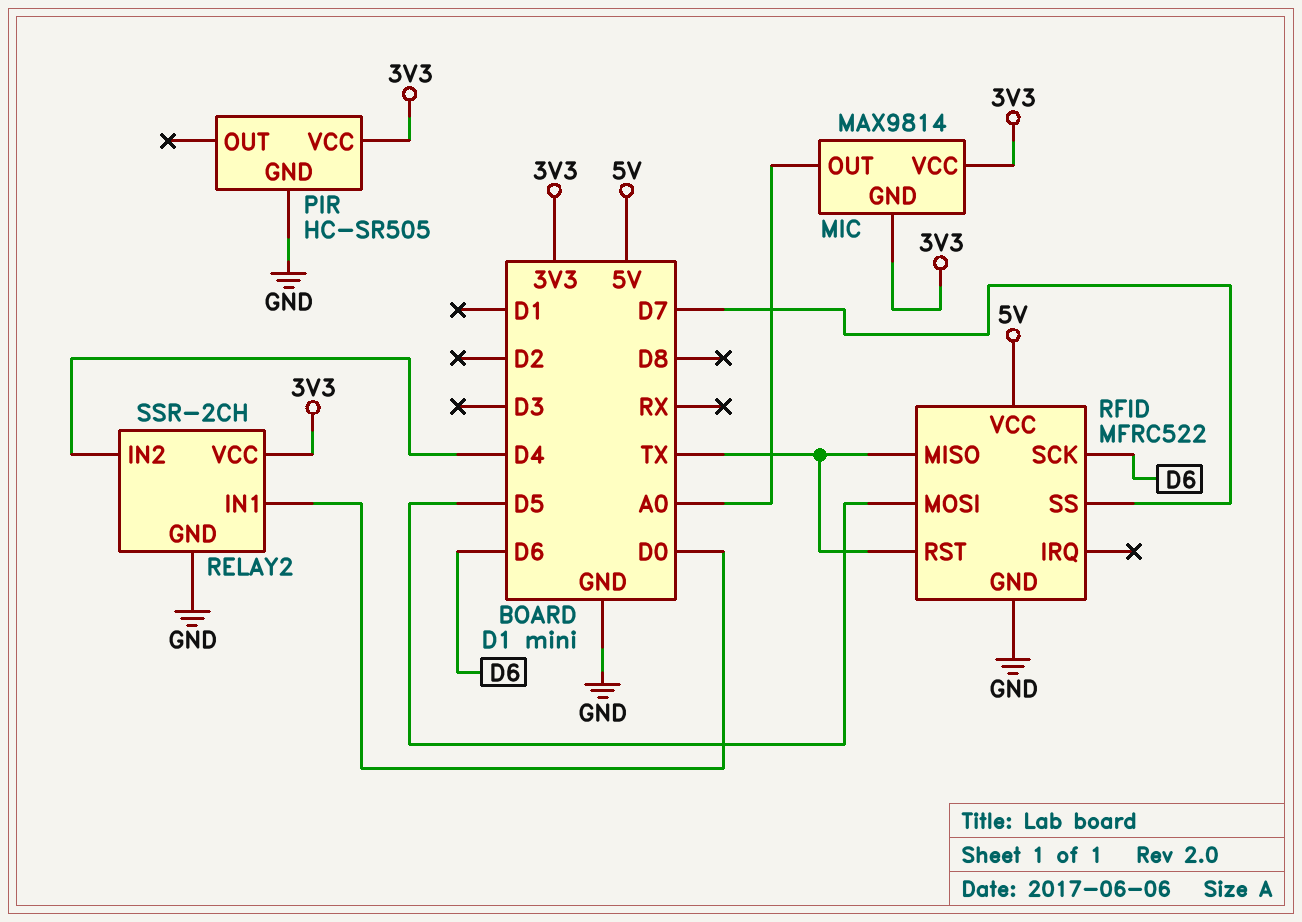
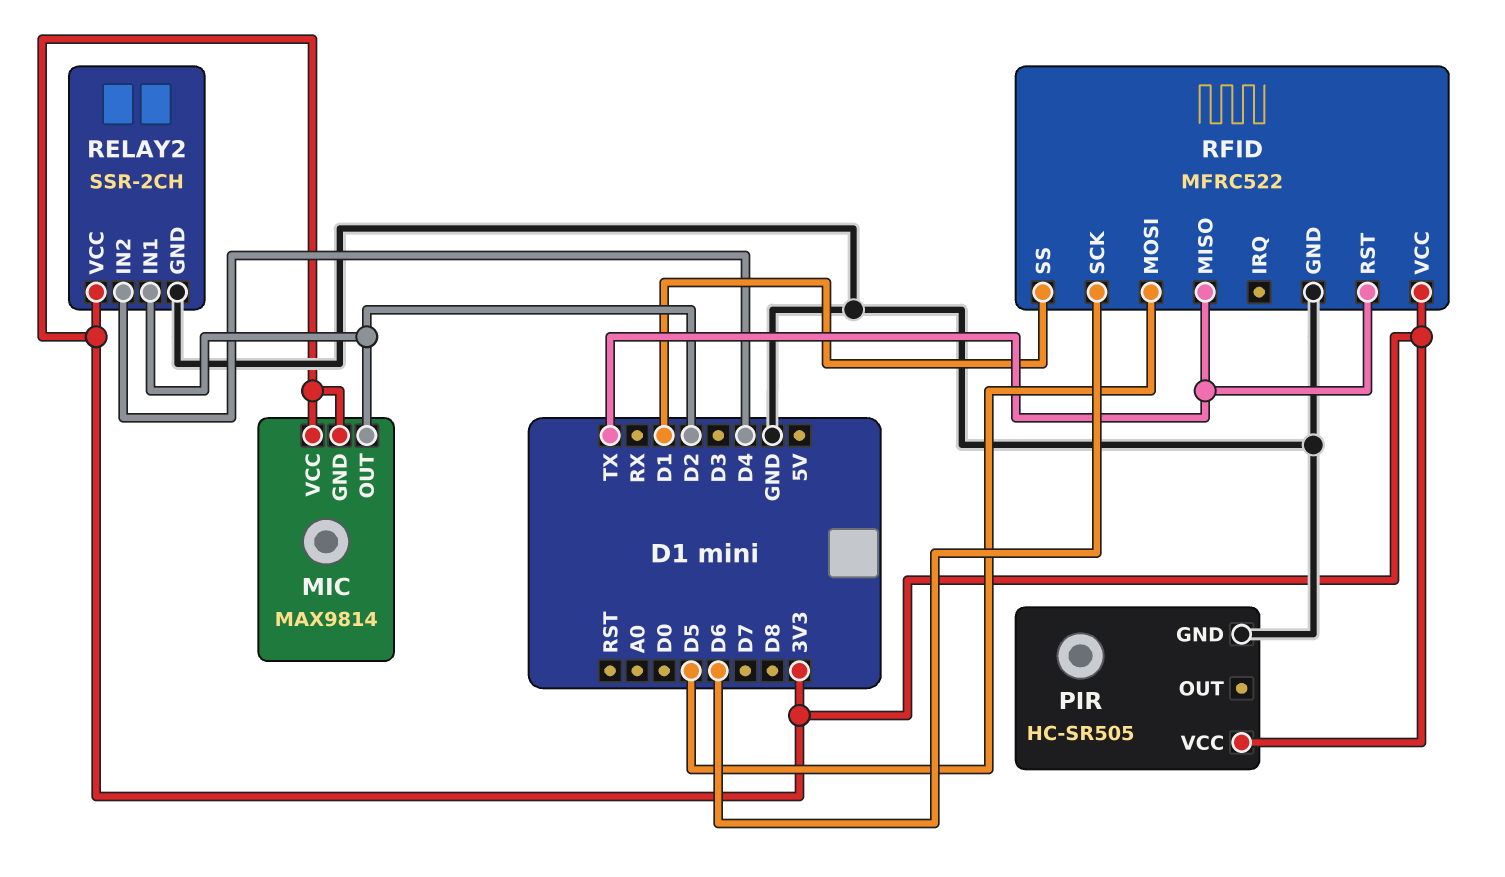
MIC pin OUT: A0 -> D2
RELAY2 pin IN1: D0 -> D2
RFID pin SS: D7 -> D1
RFID pin VCC: 5V -> 3V3

